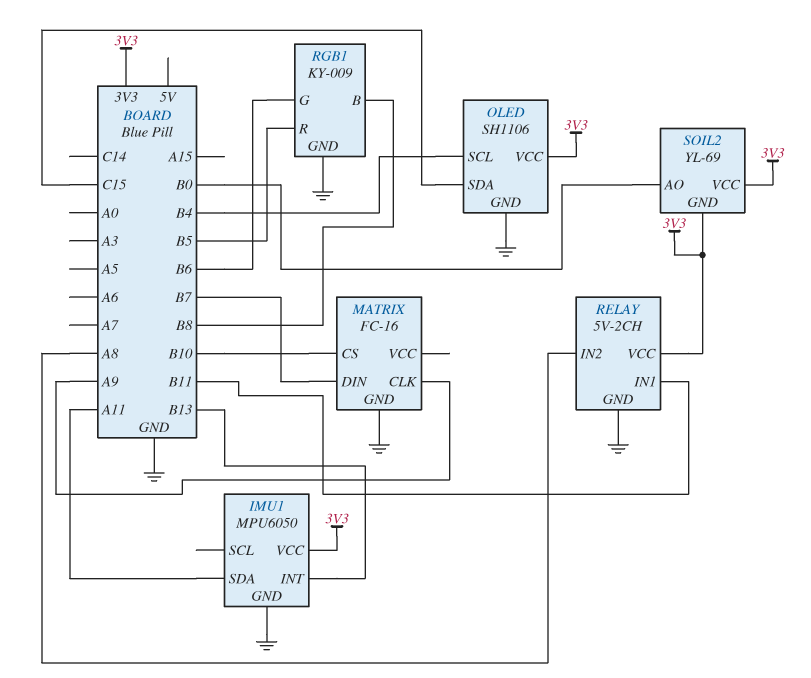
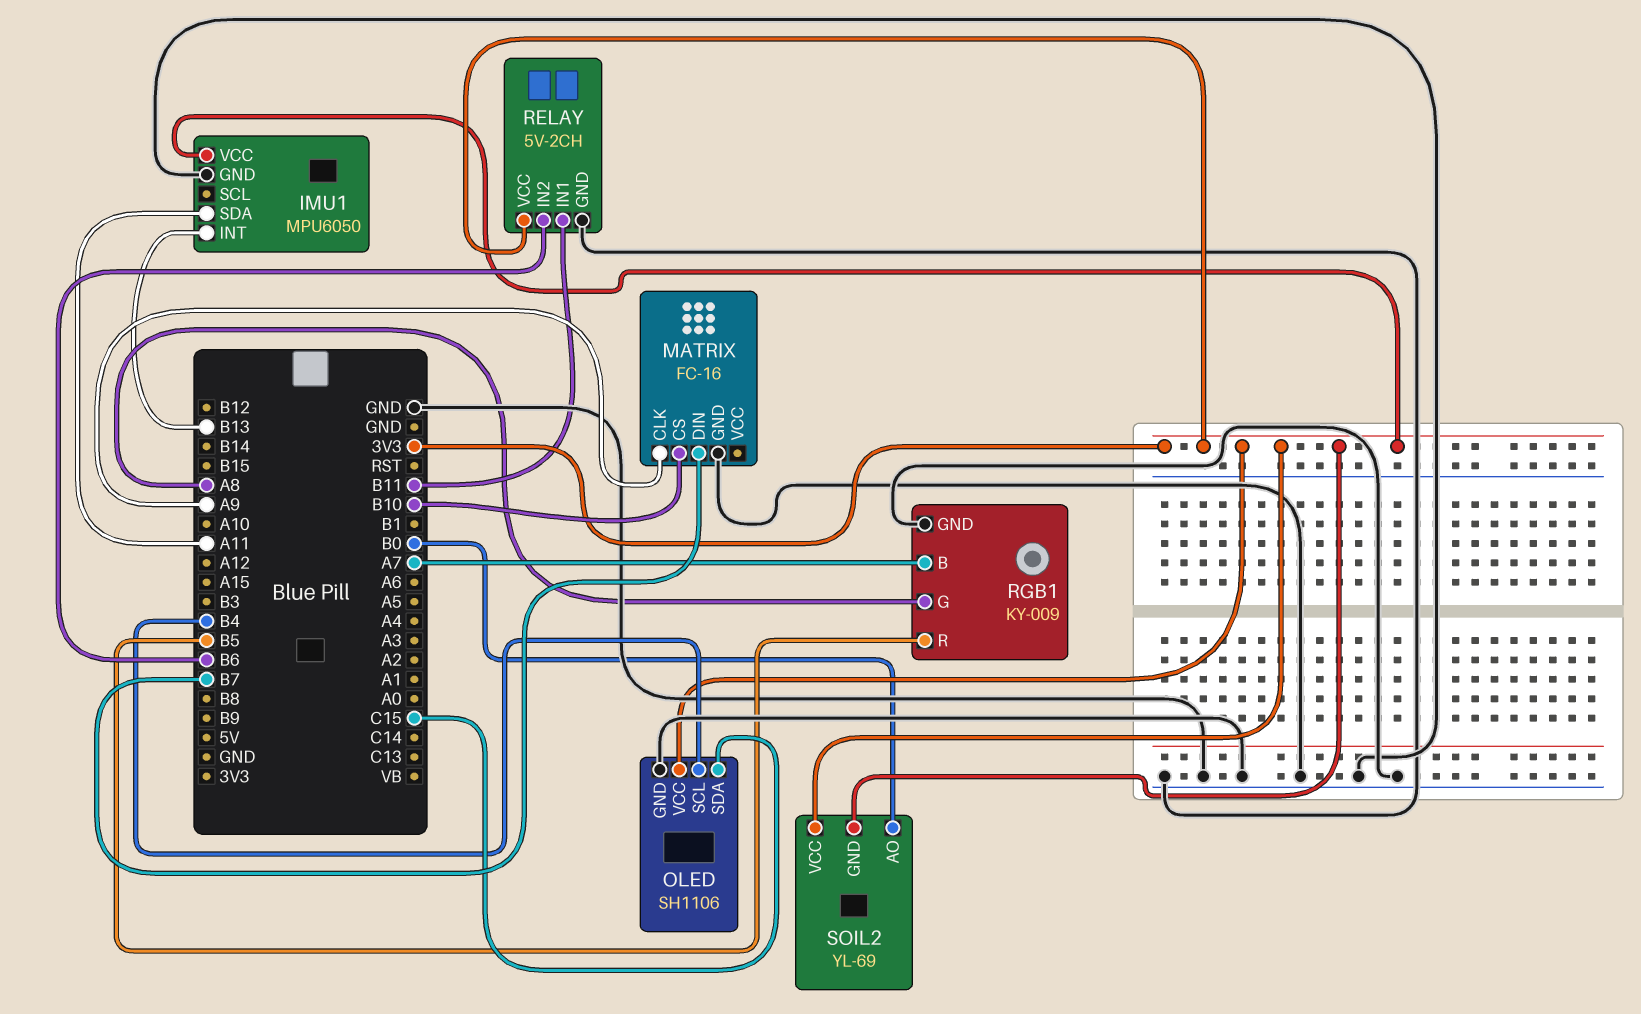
RELAY pin IN2: A8 -> B6
RGB1 pin B: B8 -> A7
RGB1 pin G: B6 -> A8

